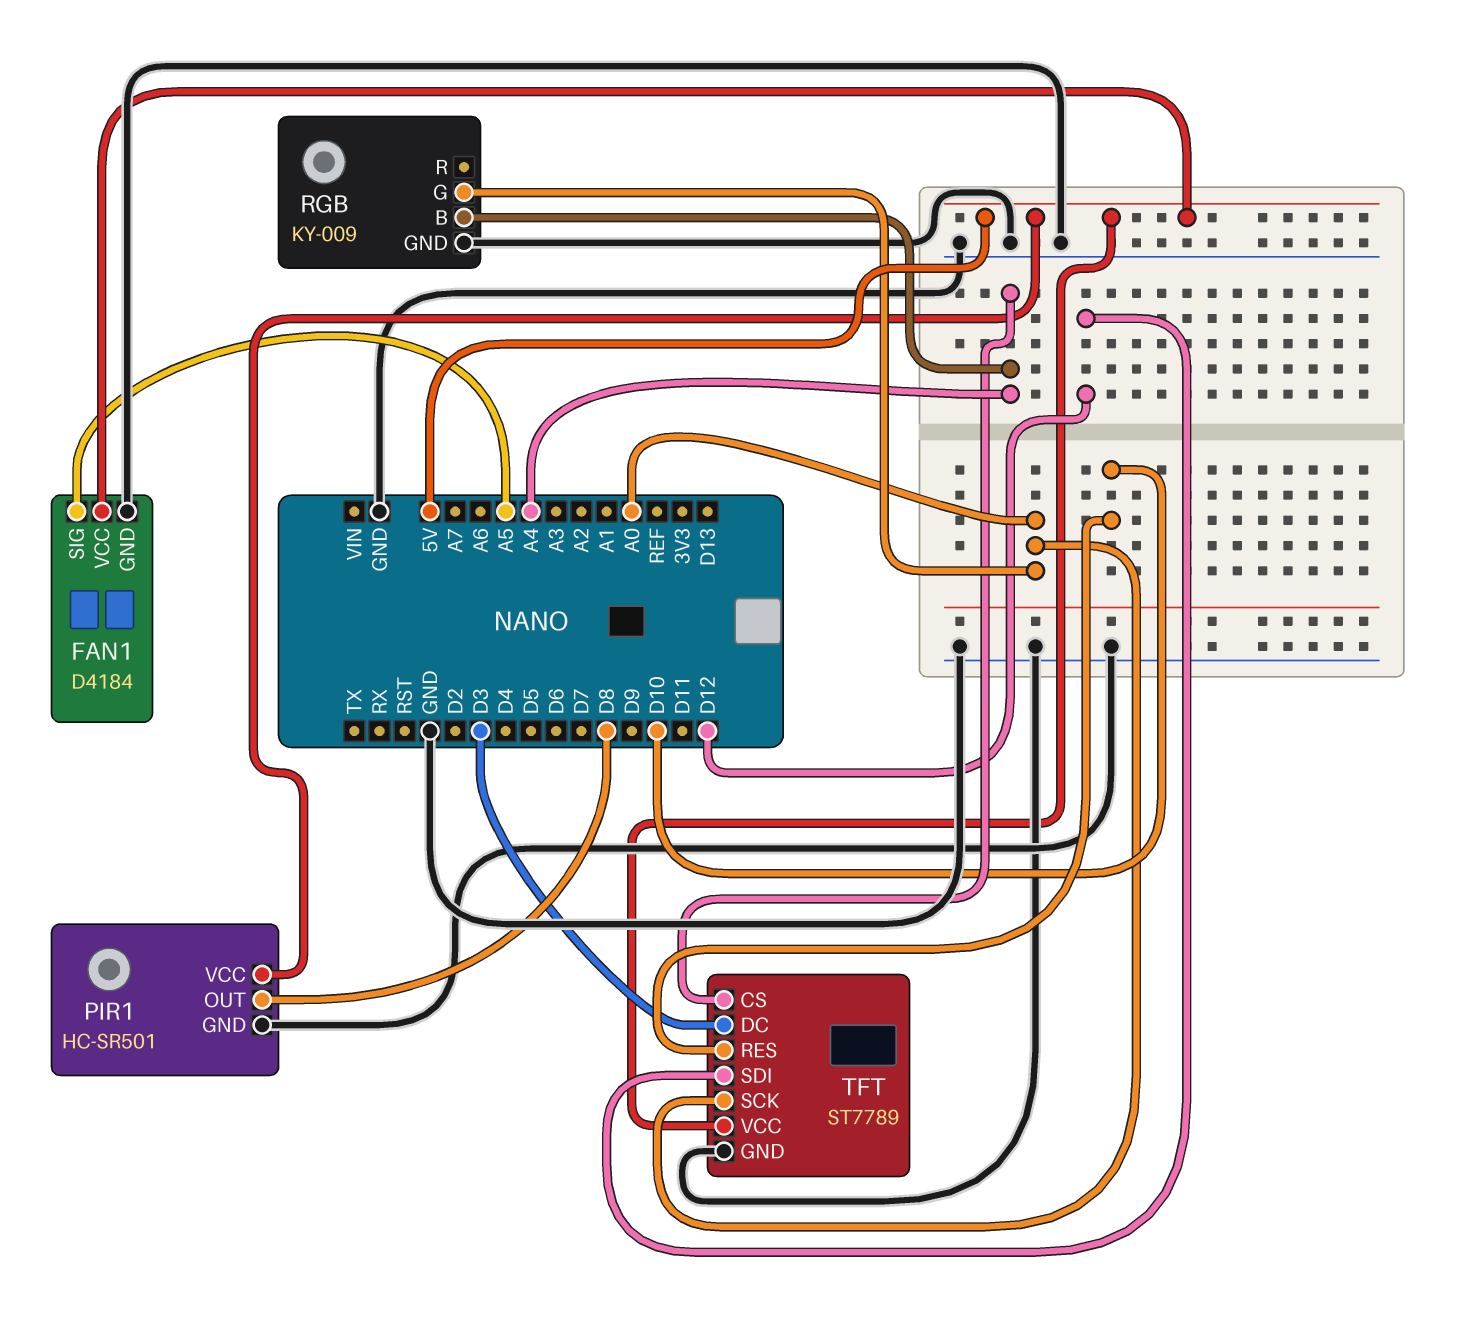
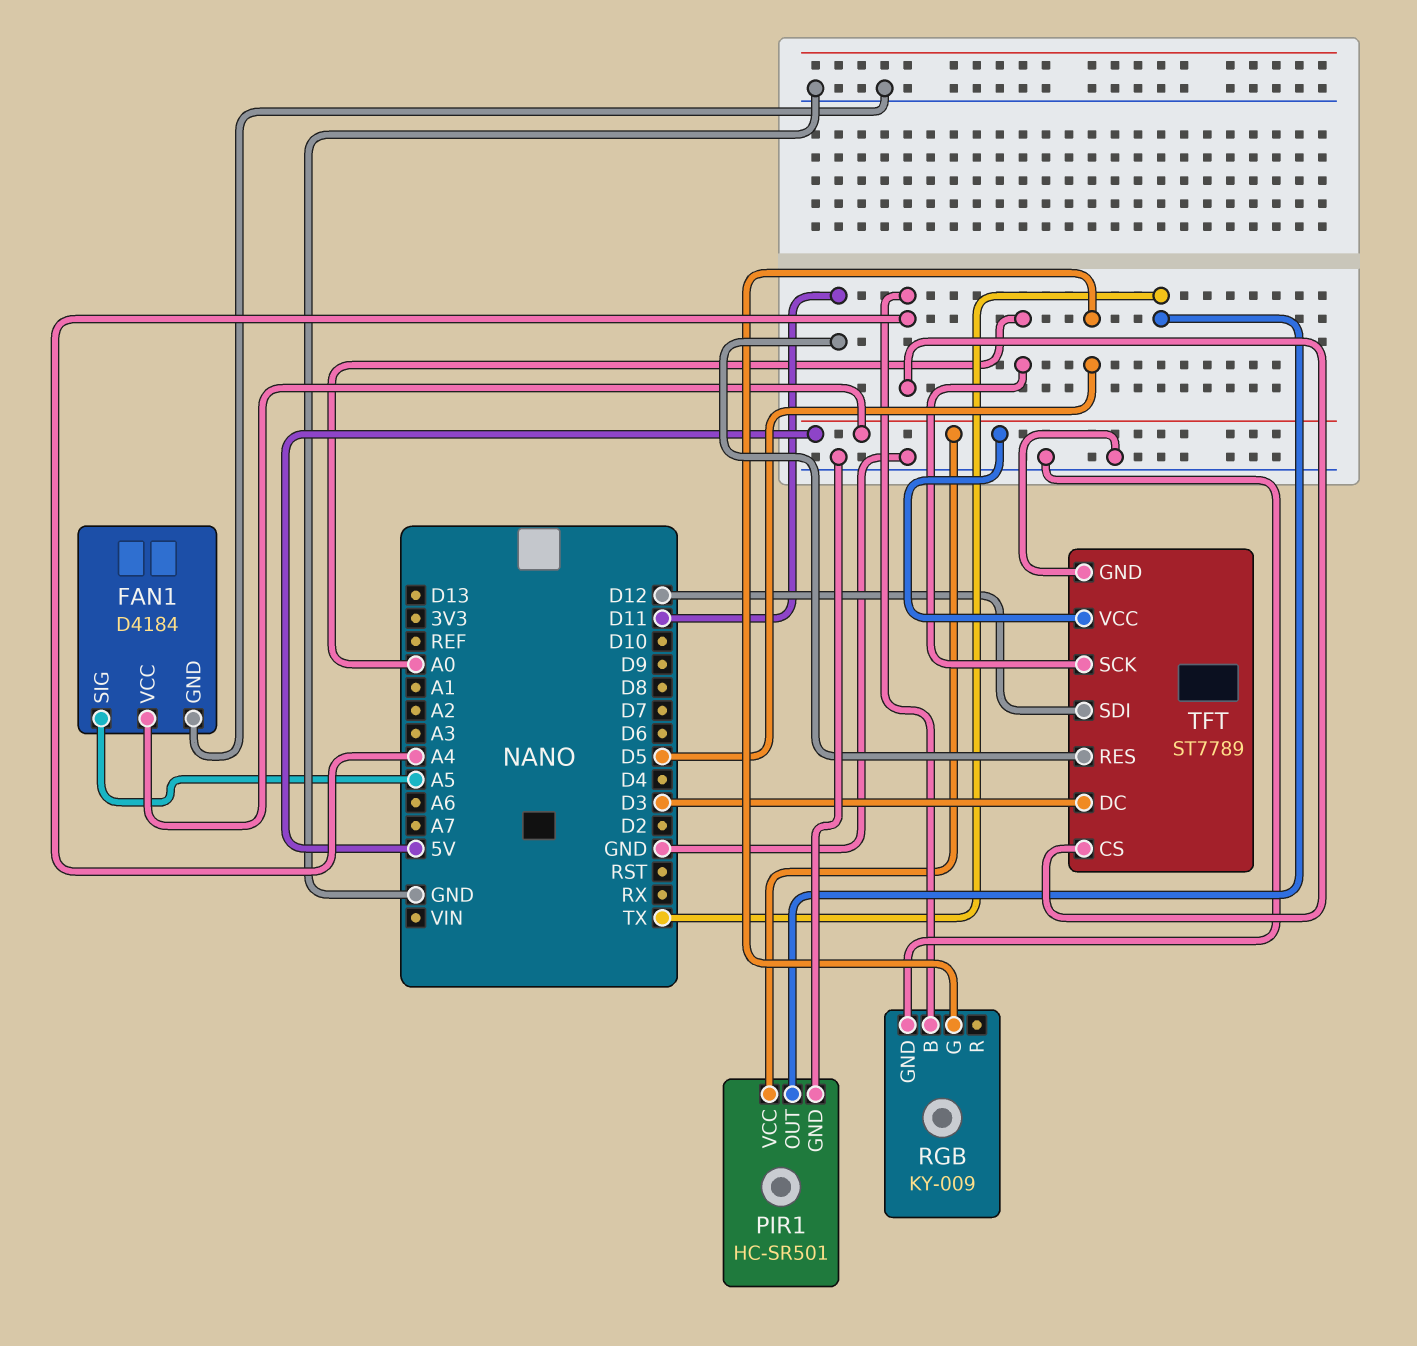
PIR1 pin OUT: D8 -> TX
RGB pin G: A0 -> D5
TFT pin RES: D10 -> D11

